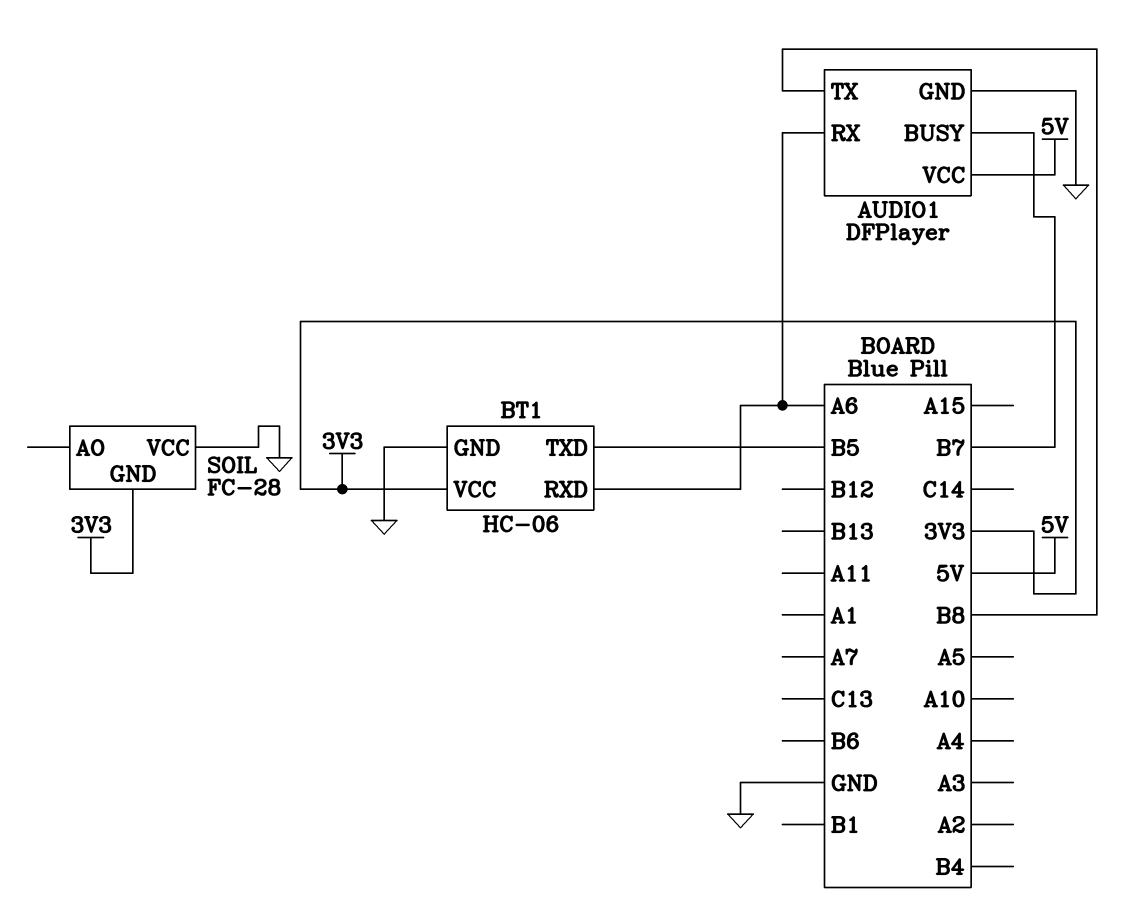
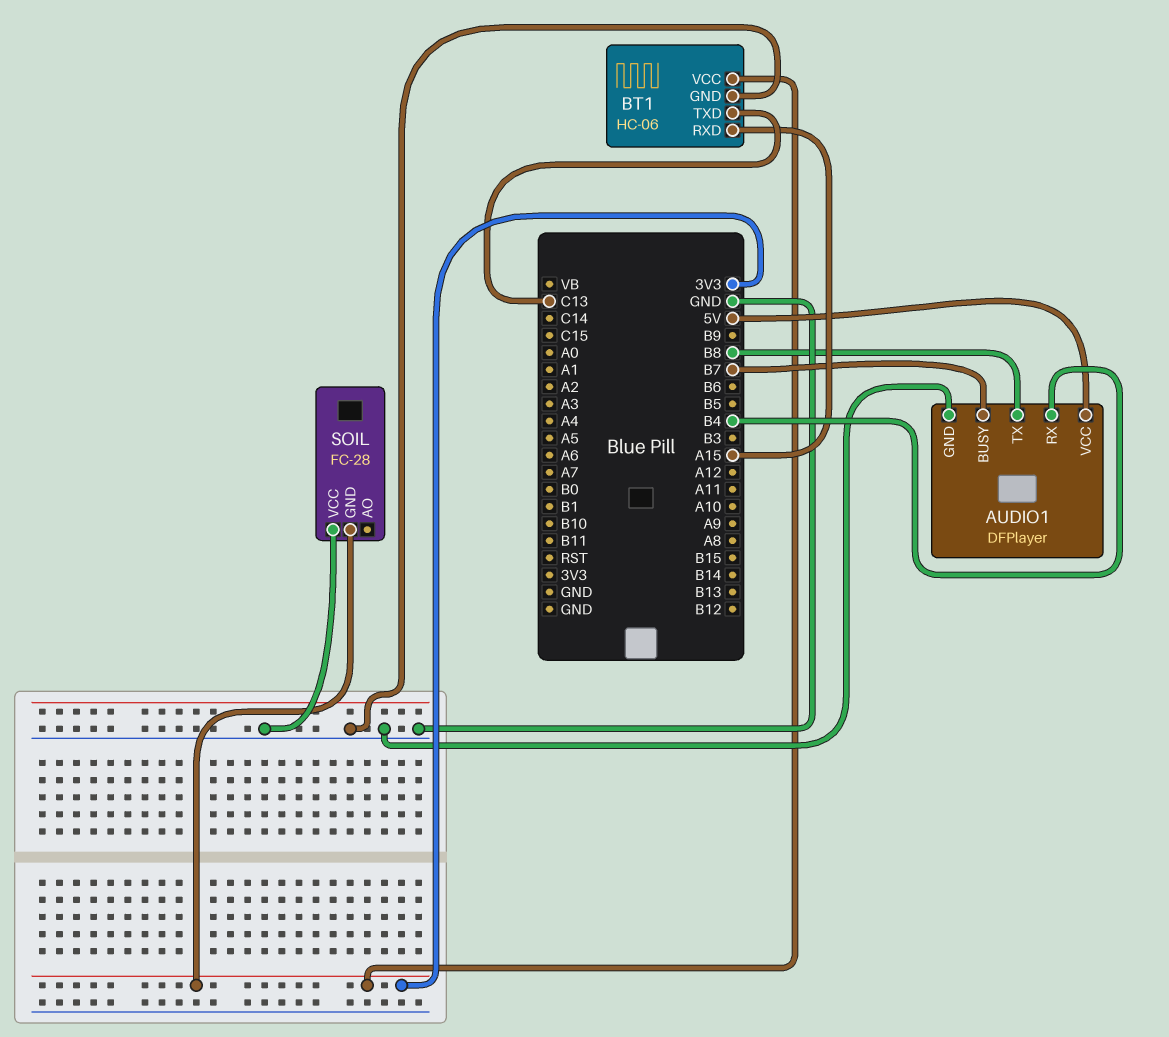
AUDIO1 pin RX: A6 -> B4
BT1 pin RXD: A6 -> A15
BT1 pin TXD: B5 -> C13

